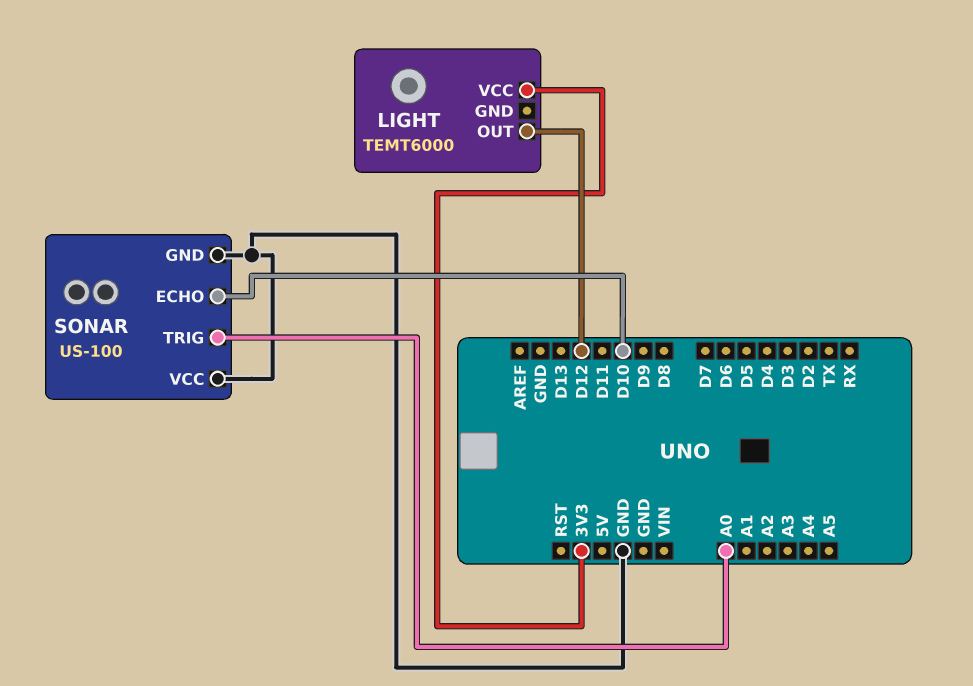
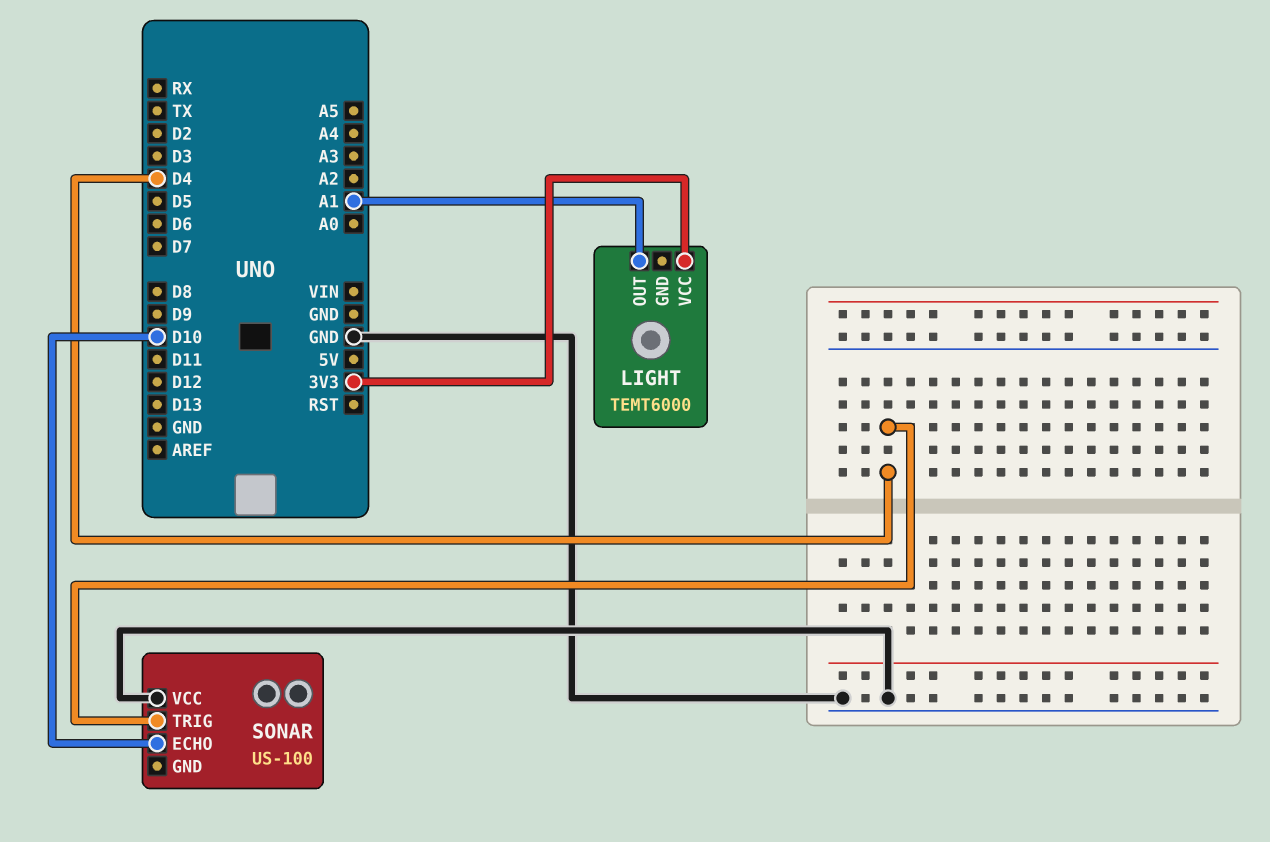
LIGHT pin OUT: D12 -> A1
SONAR pin GND: GND -> none
SONAR pin TRIG: A0 -> D4

